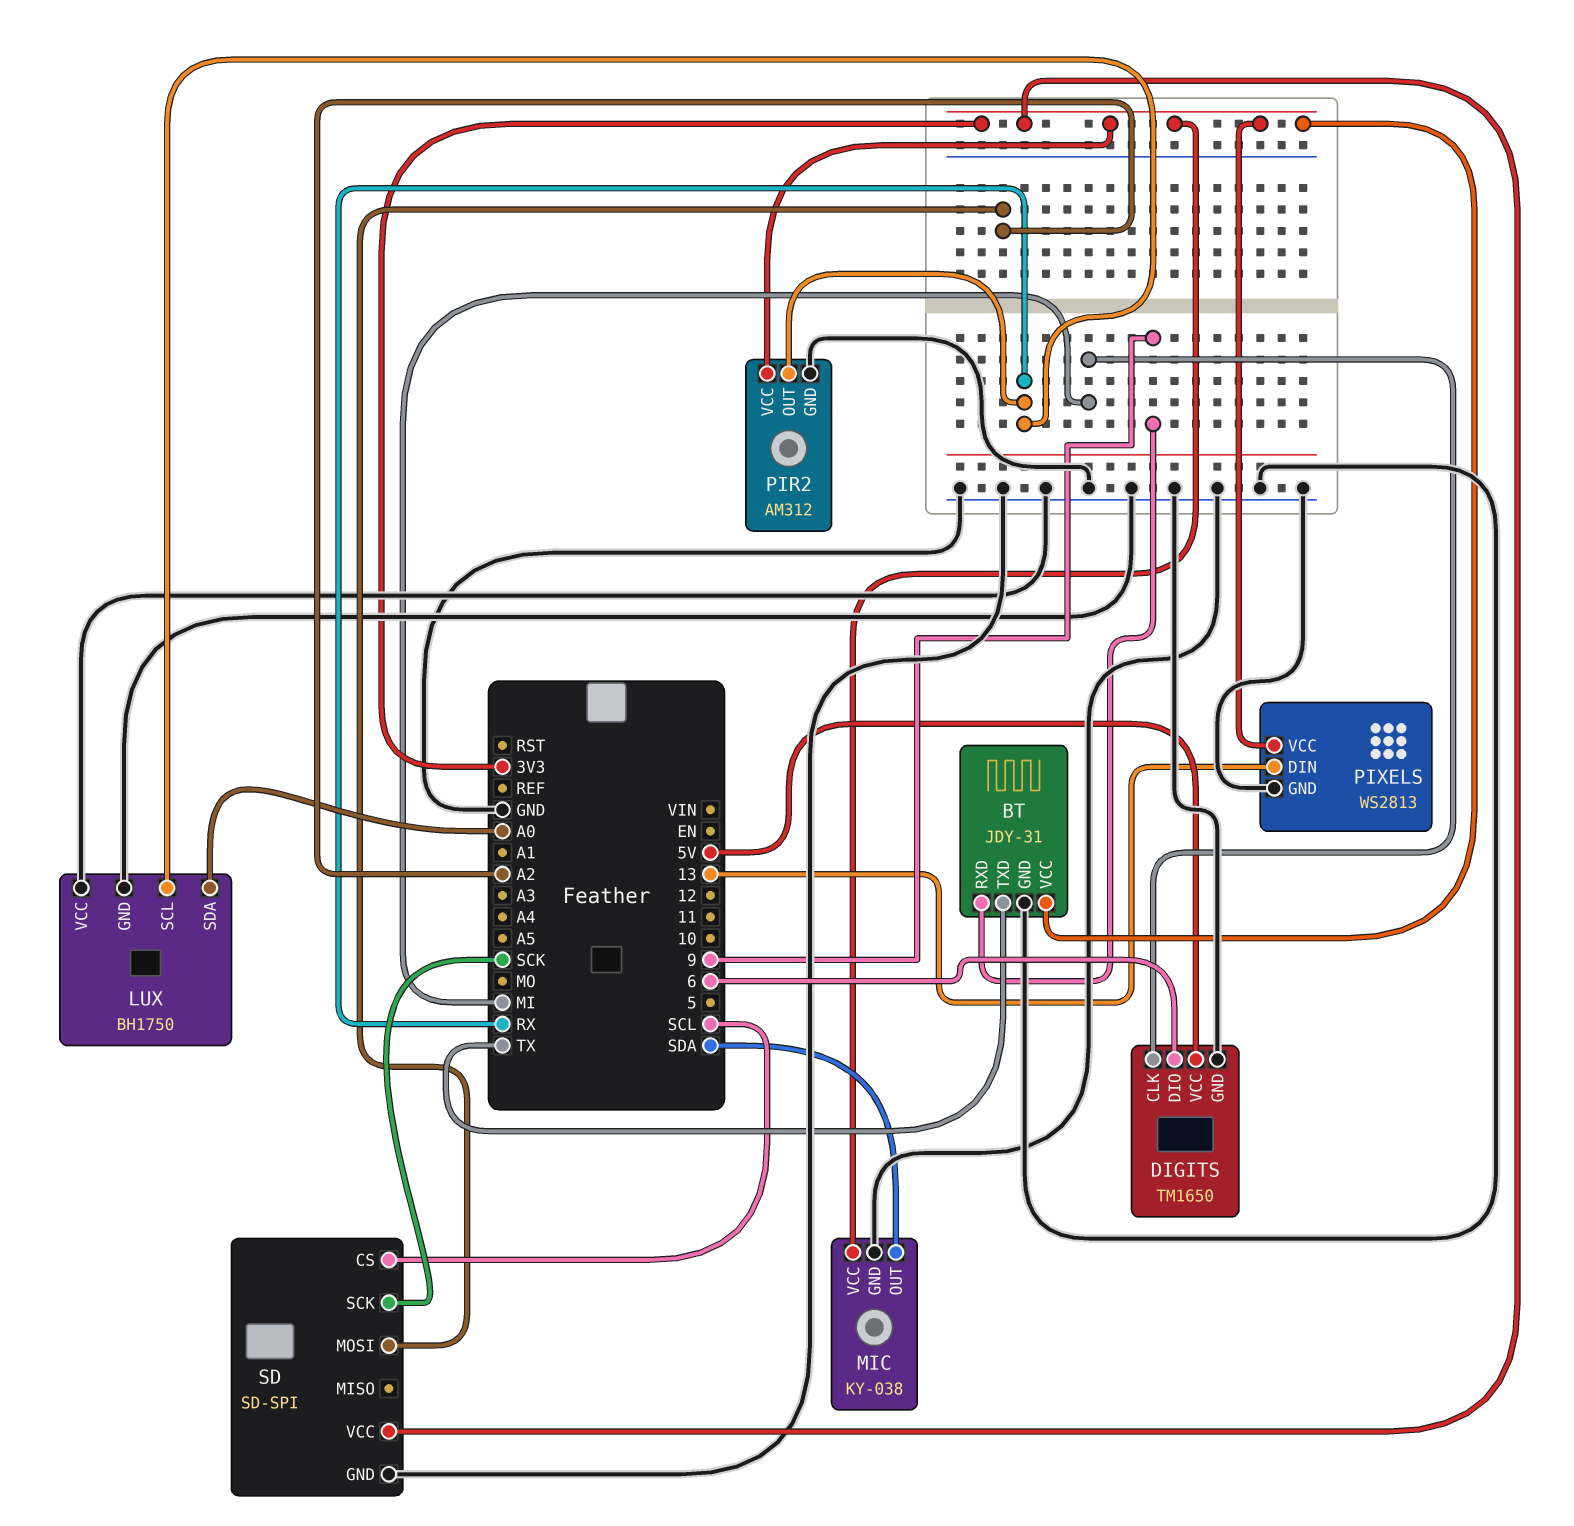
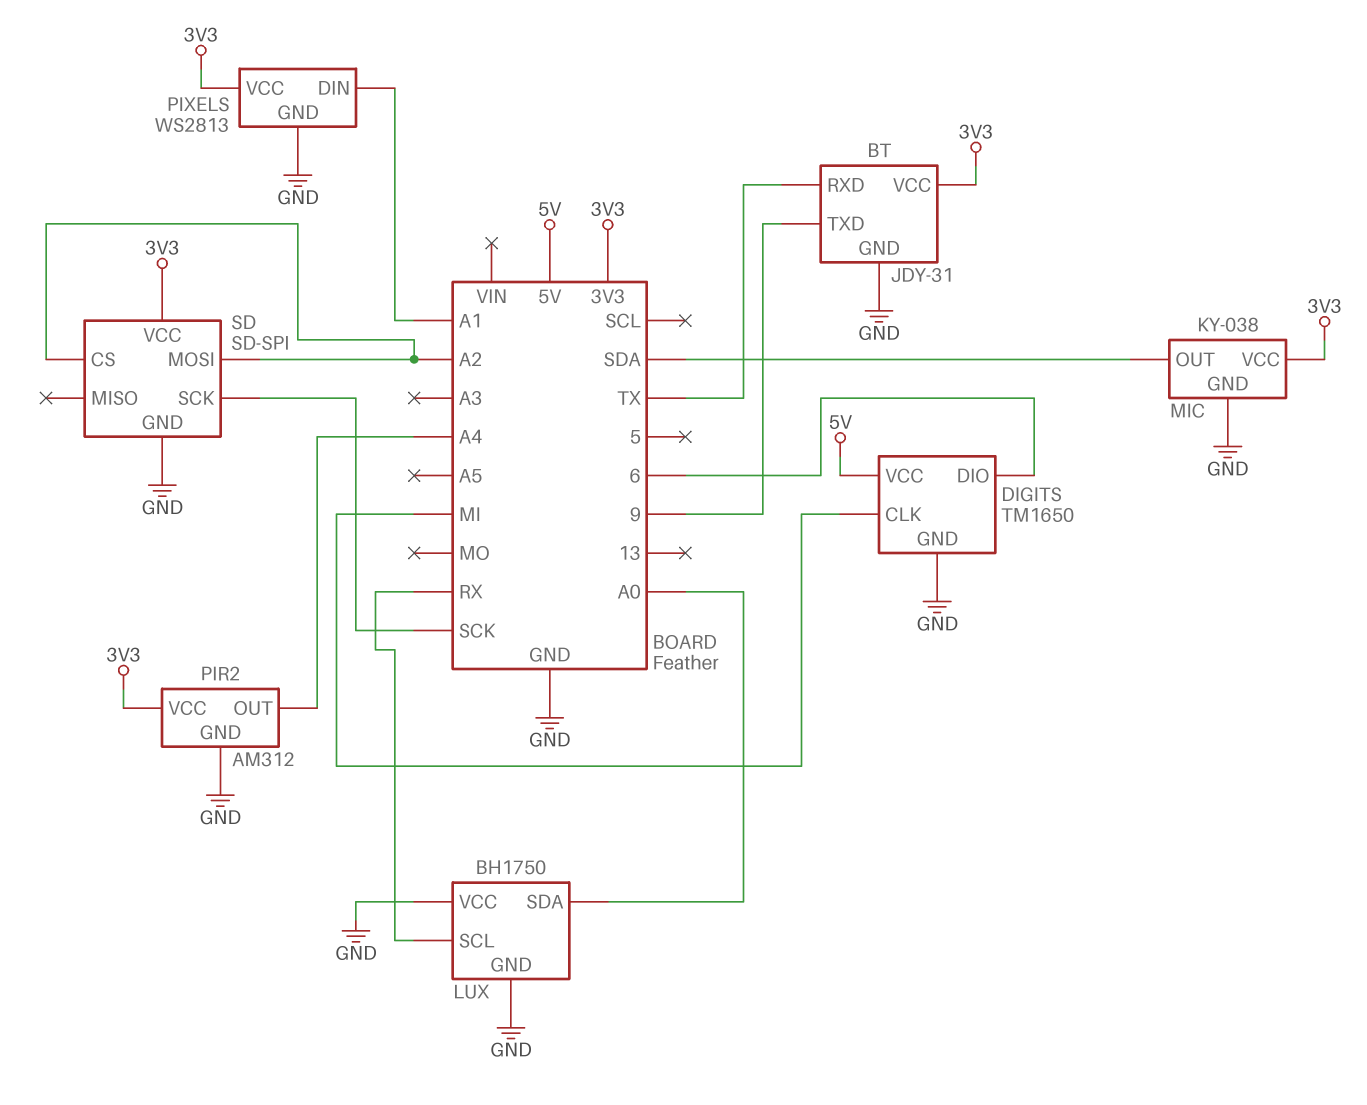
BT pin RXD: 9 -> TX
BT pin TXD: TX -> 9
PIR2 pin OUT: RX -> A4
PIXELS pin DIN: 13 -> A1
SD pin CS: SCL -> A2

